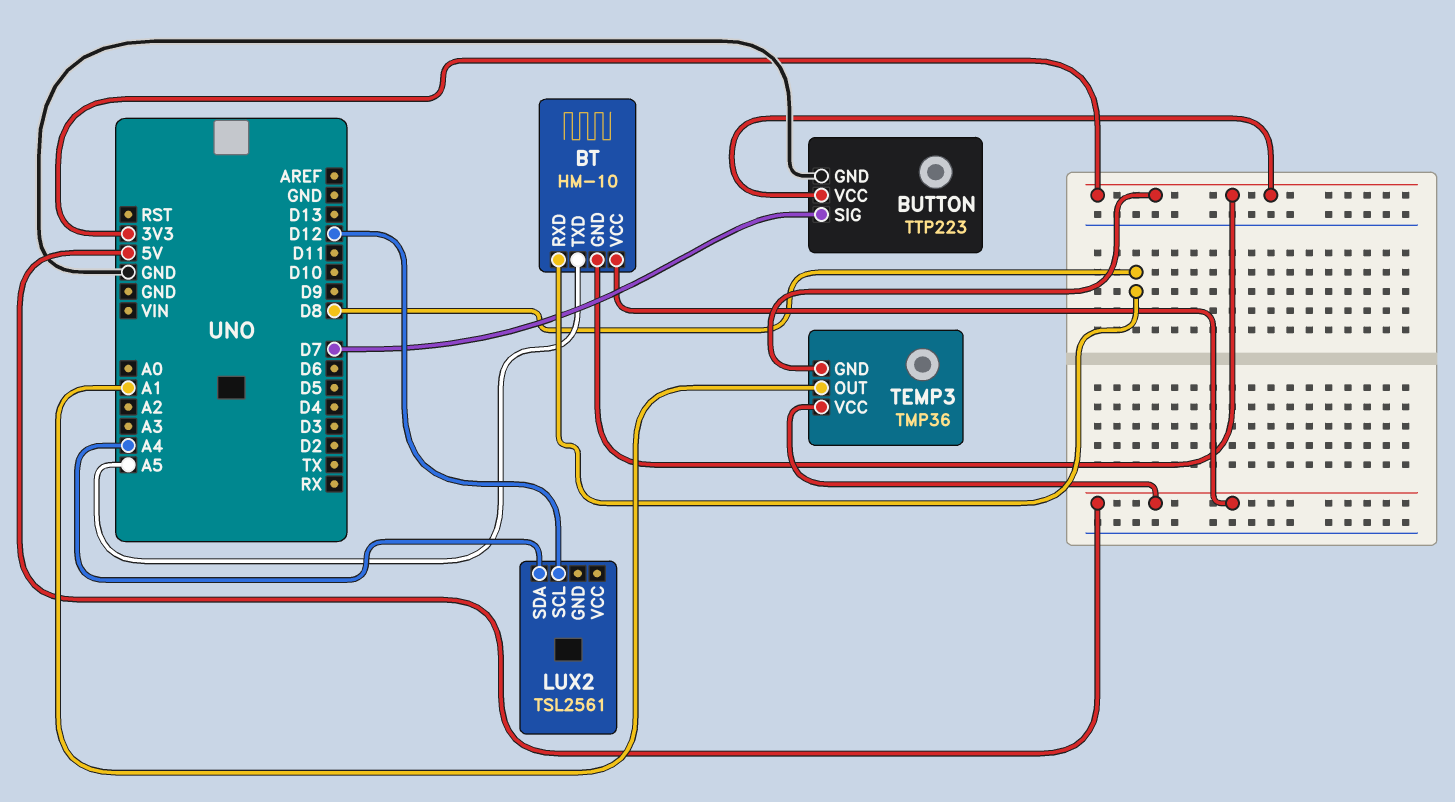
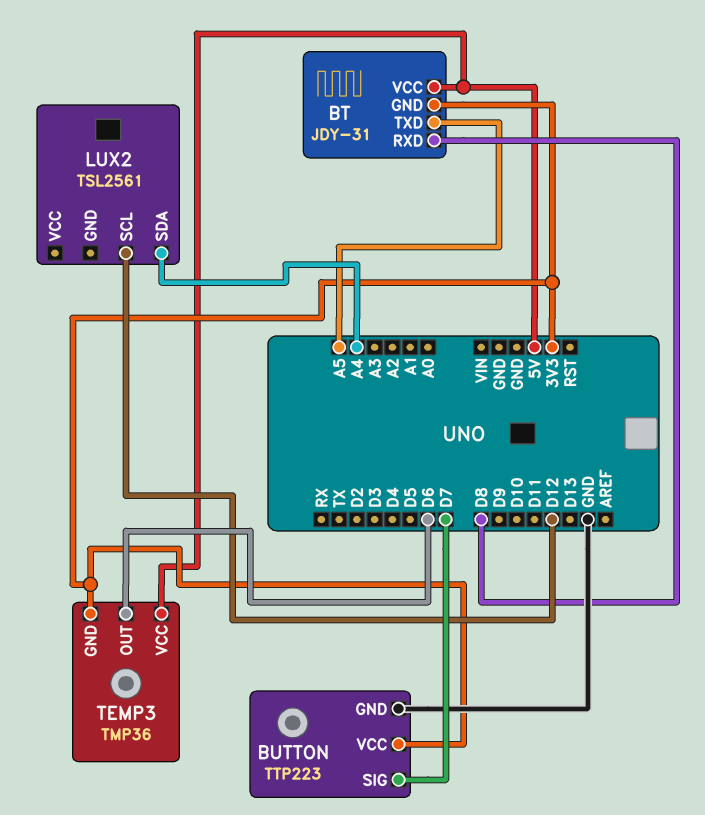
BT: HM-10 -> JDY-31
TEMP3 pin OUT: A1 -> D6

